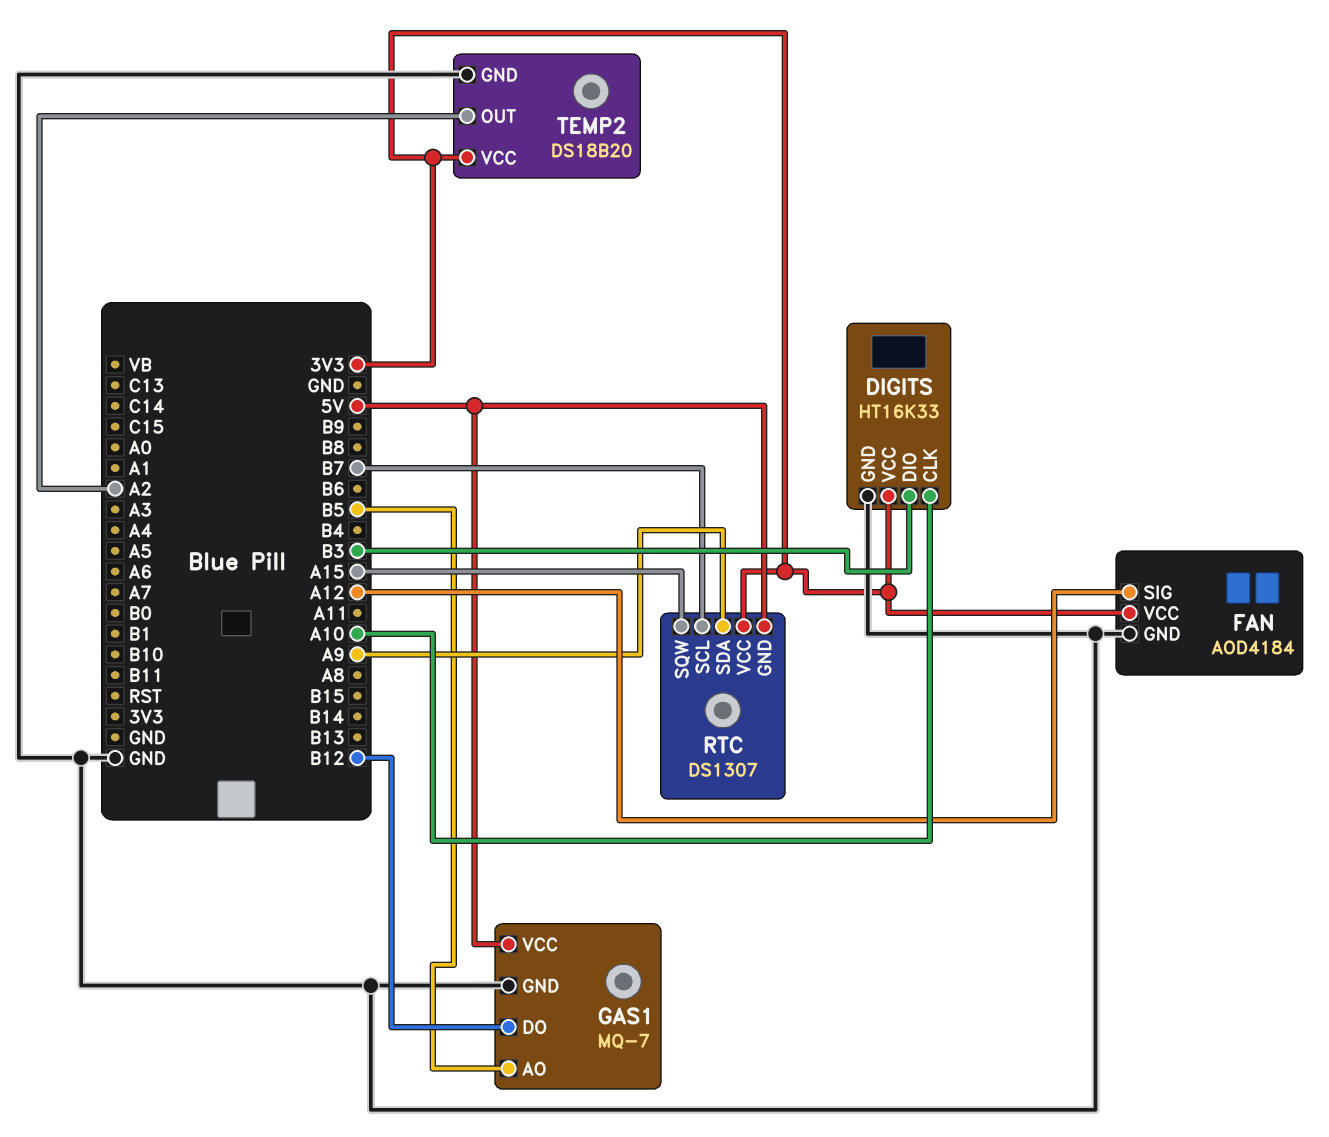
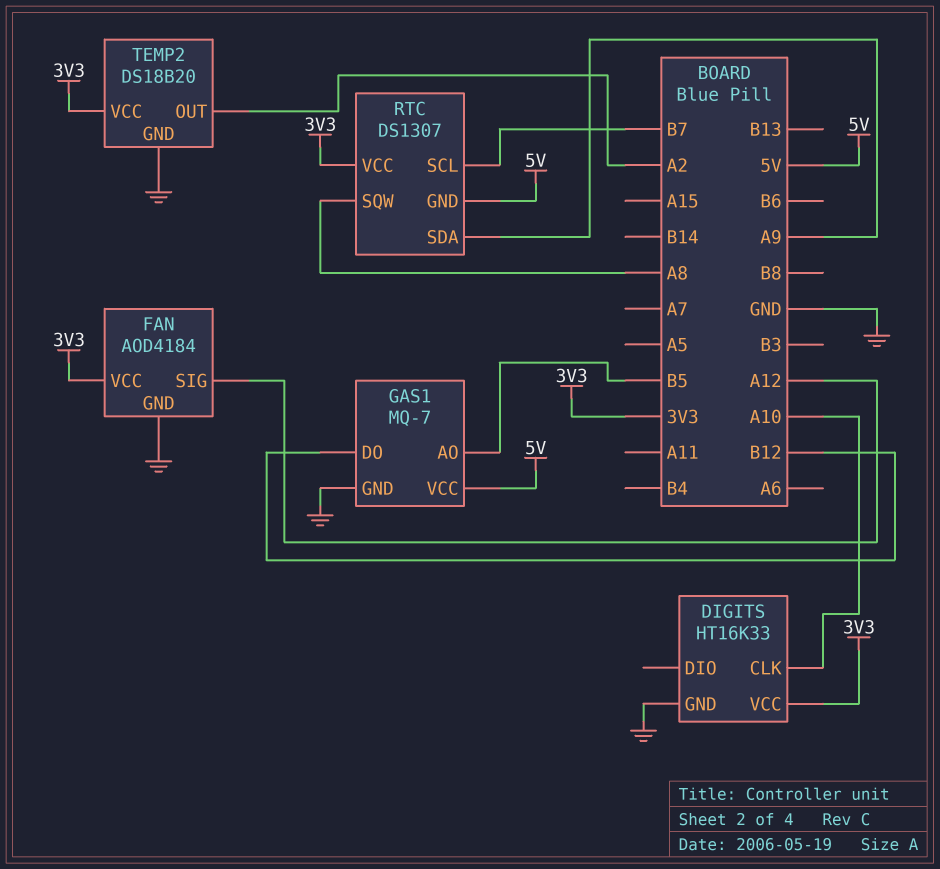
DIGITS pin DIO: B3 -> none
RTC pin SQW: A15 -> A8

